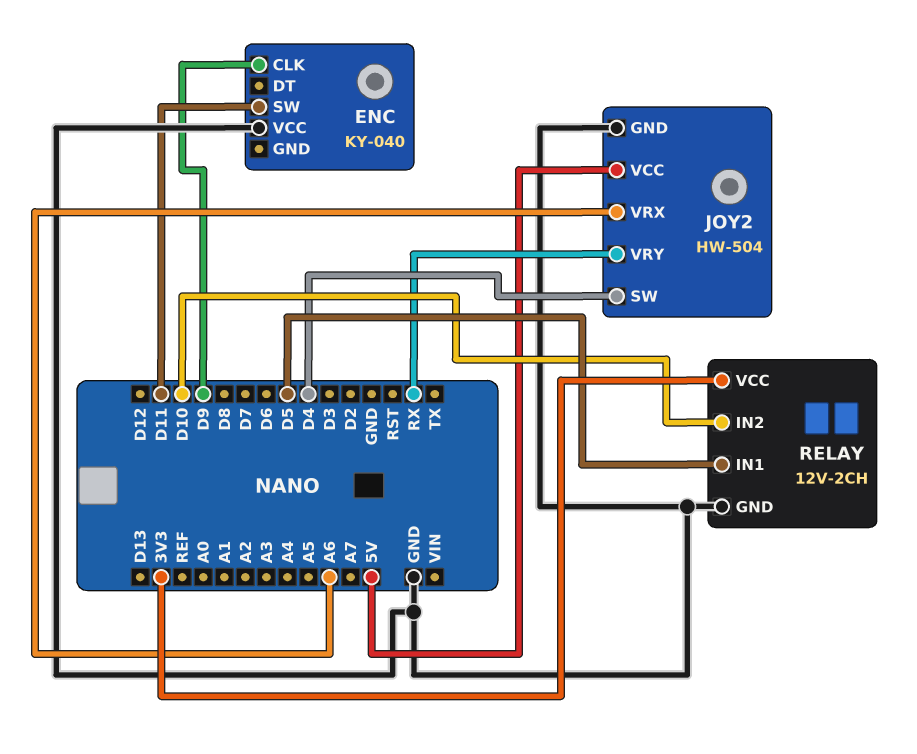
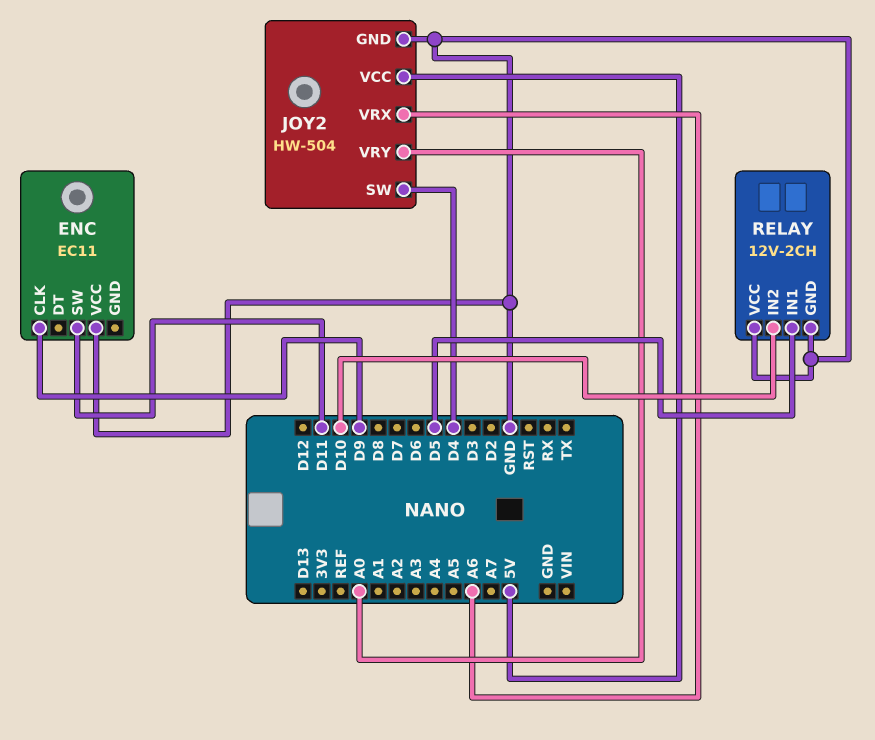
ENC: KY-040 -> EC11
JOY2 pin VRY: RX -> A0
RELAY pin VCC: 3V3 -> GND

